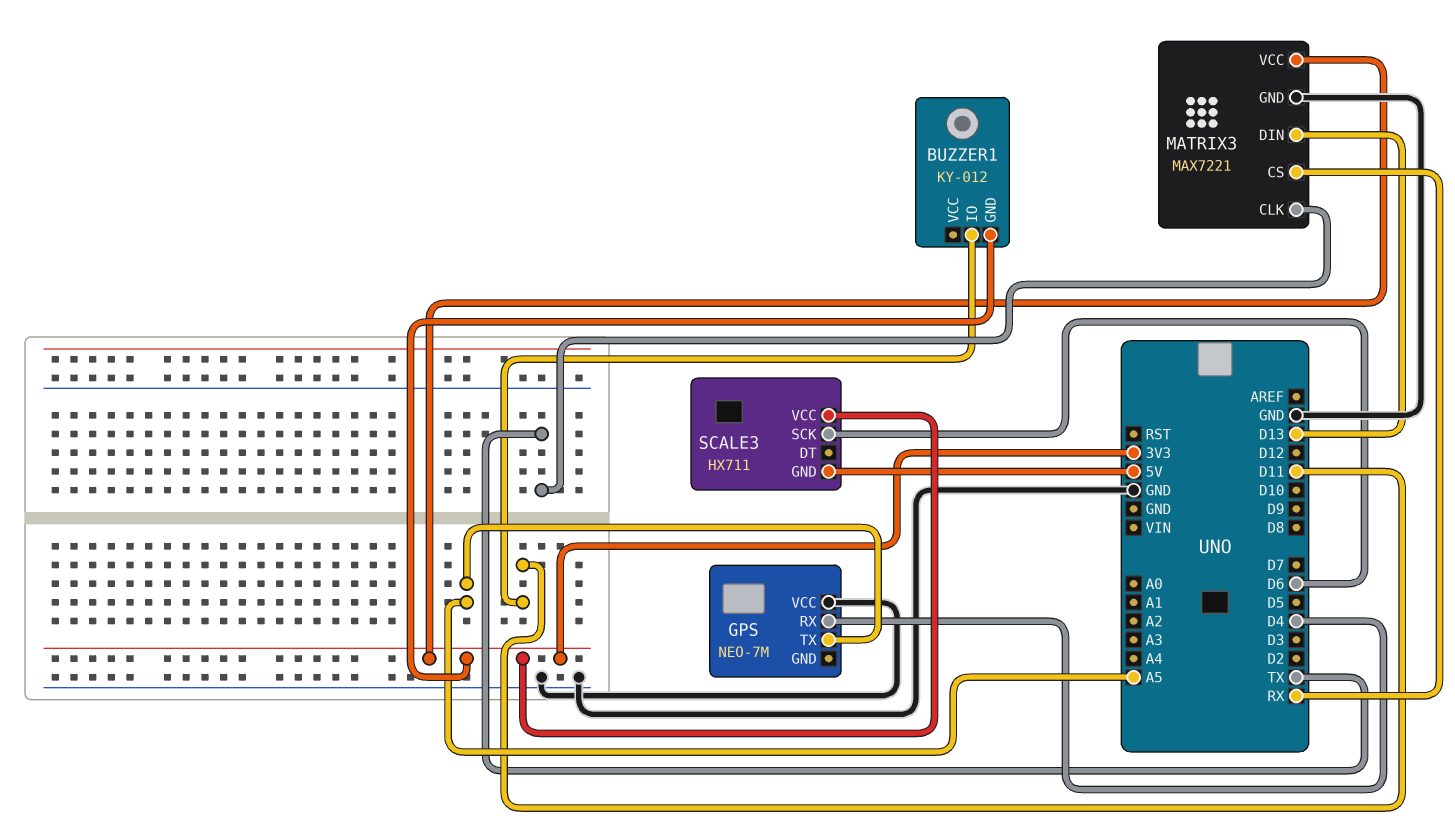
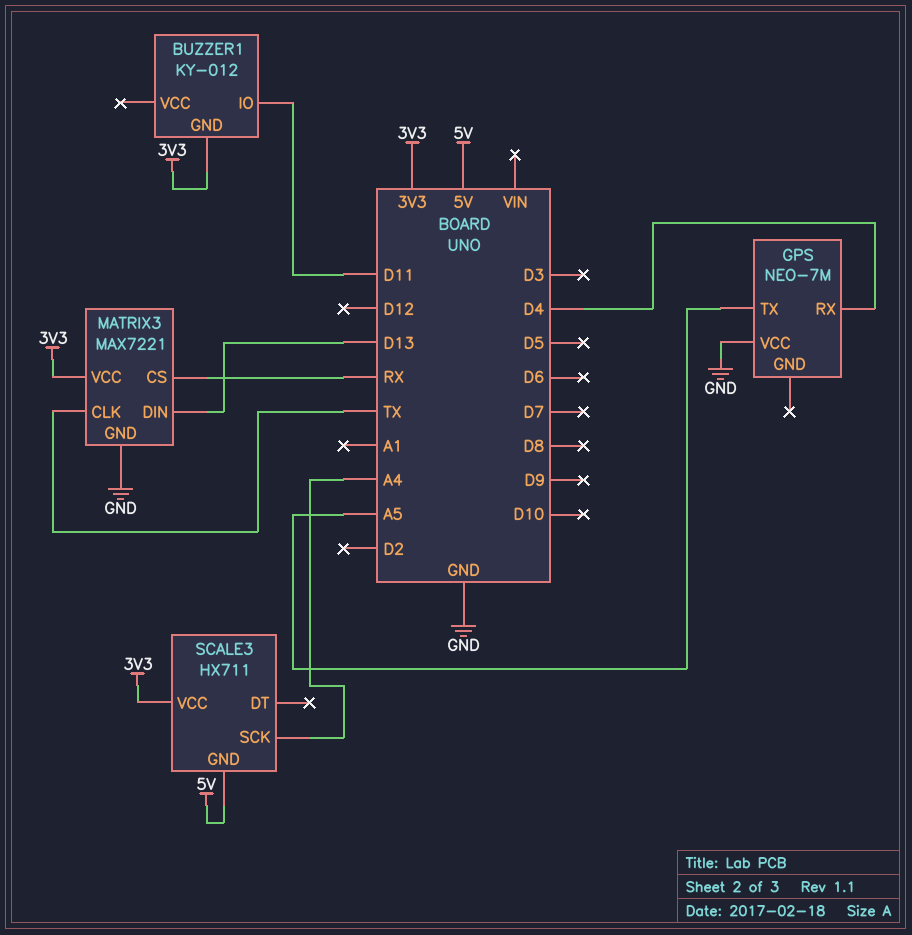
SCALE3 pin SCK: D6 -> A4

